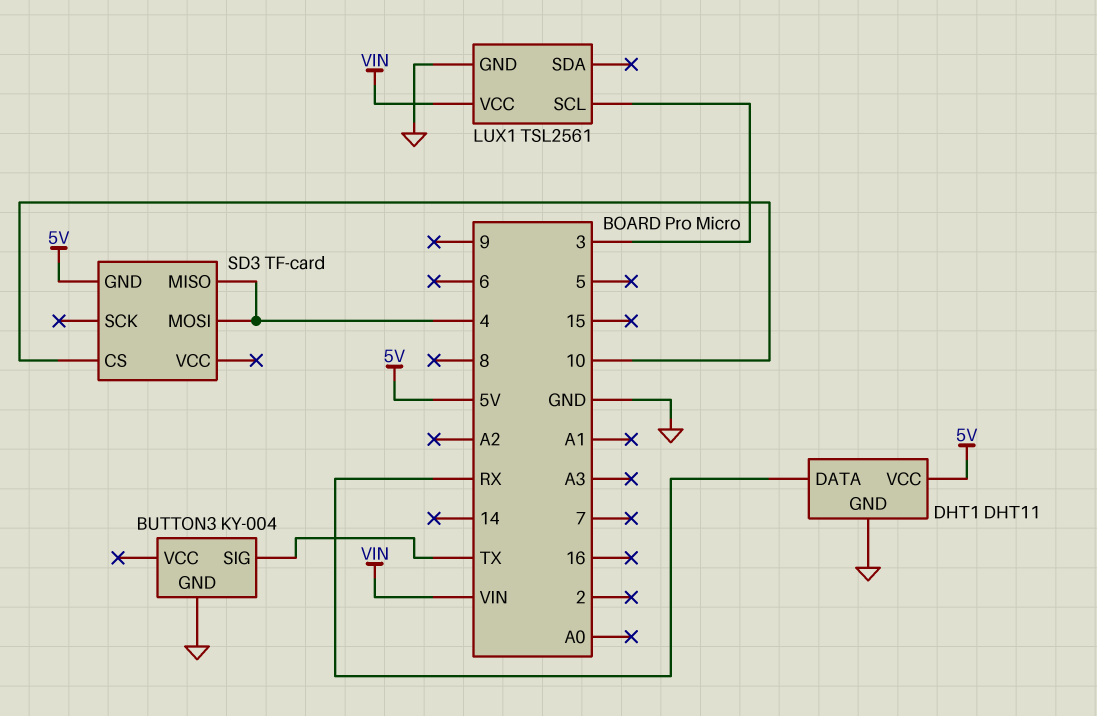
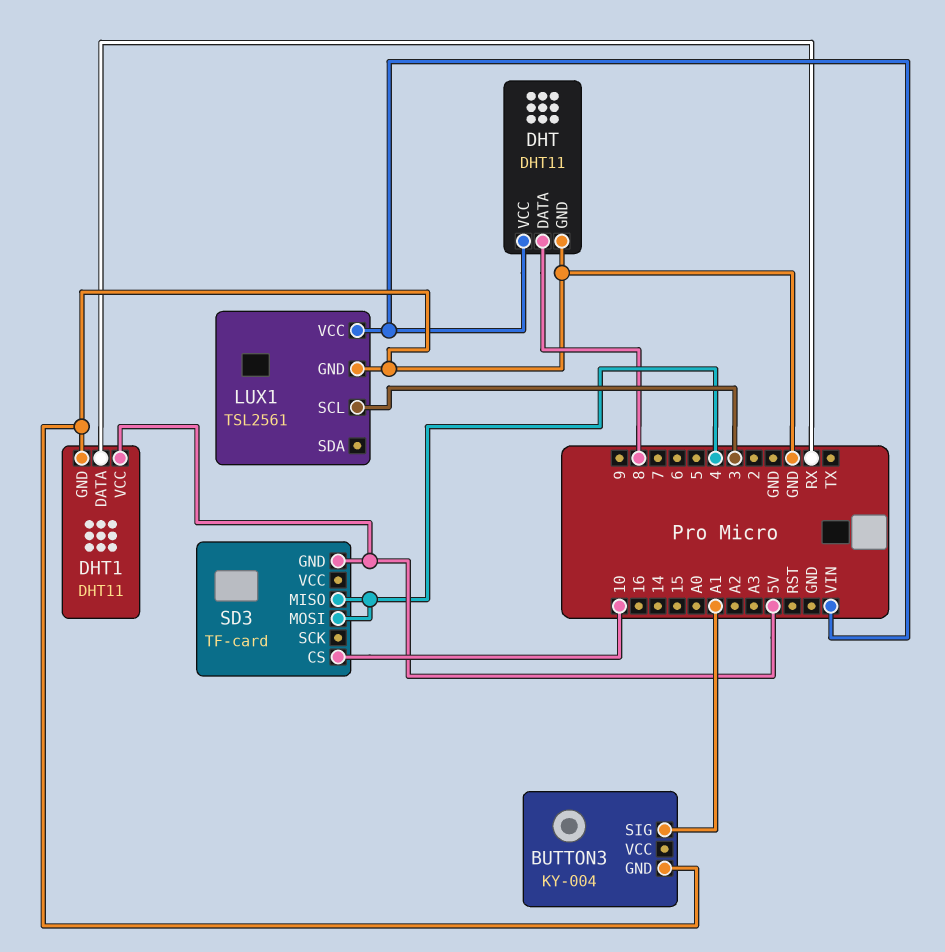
BUTTON3 pin SIG: TX -> A1
DHT: none -> DHT11
DHT pin DATA: none -> 8
DHT pin GND: none -> GND
DHT pin VCC: none -> VIN

